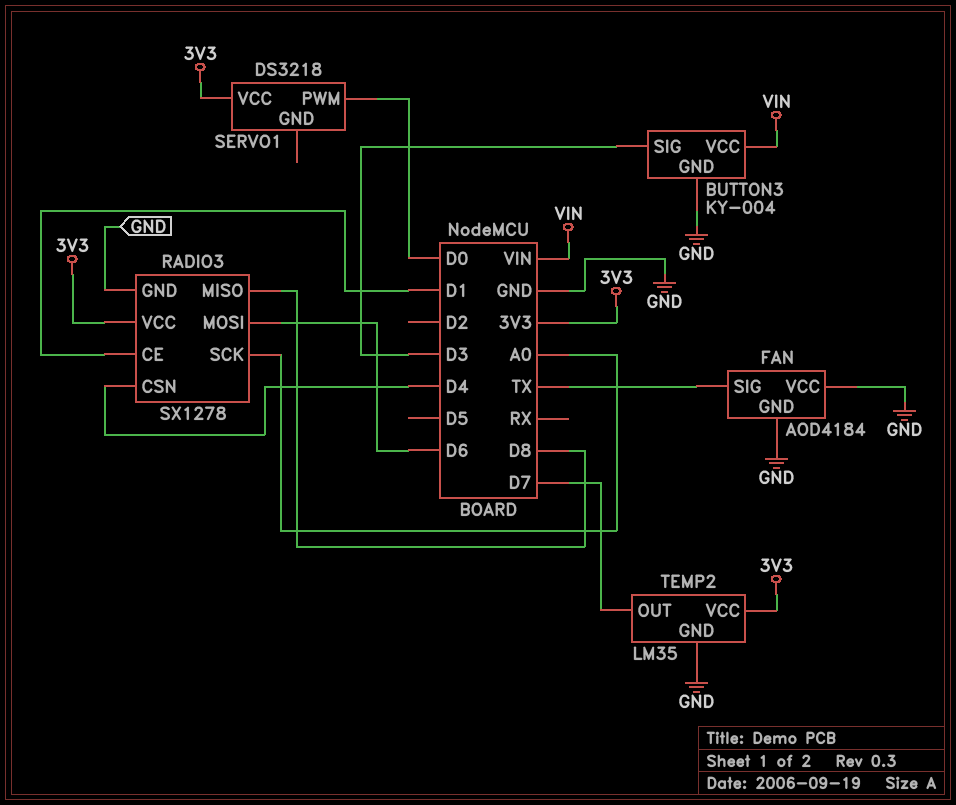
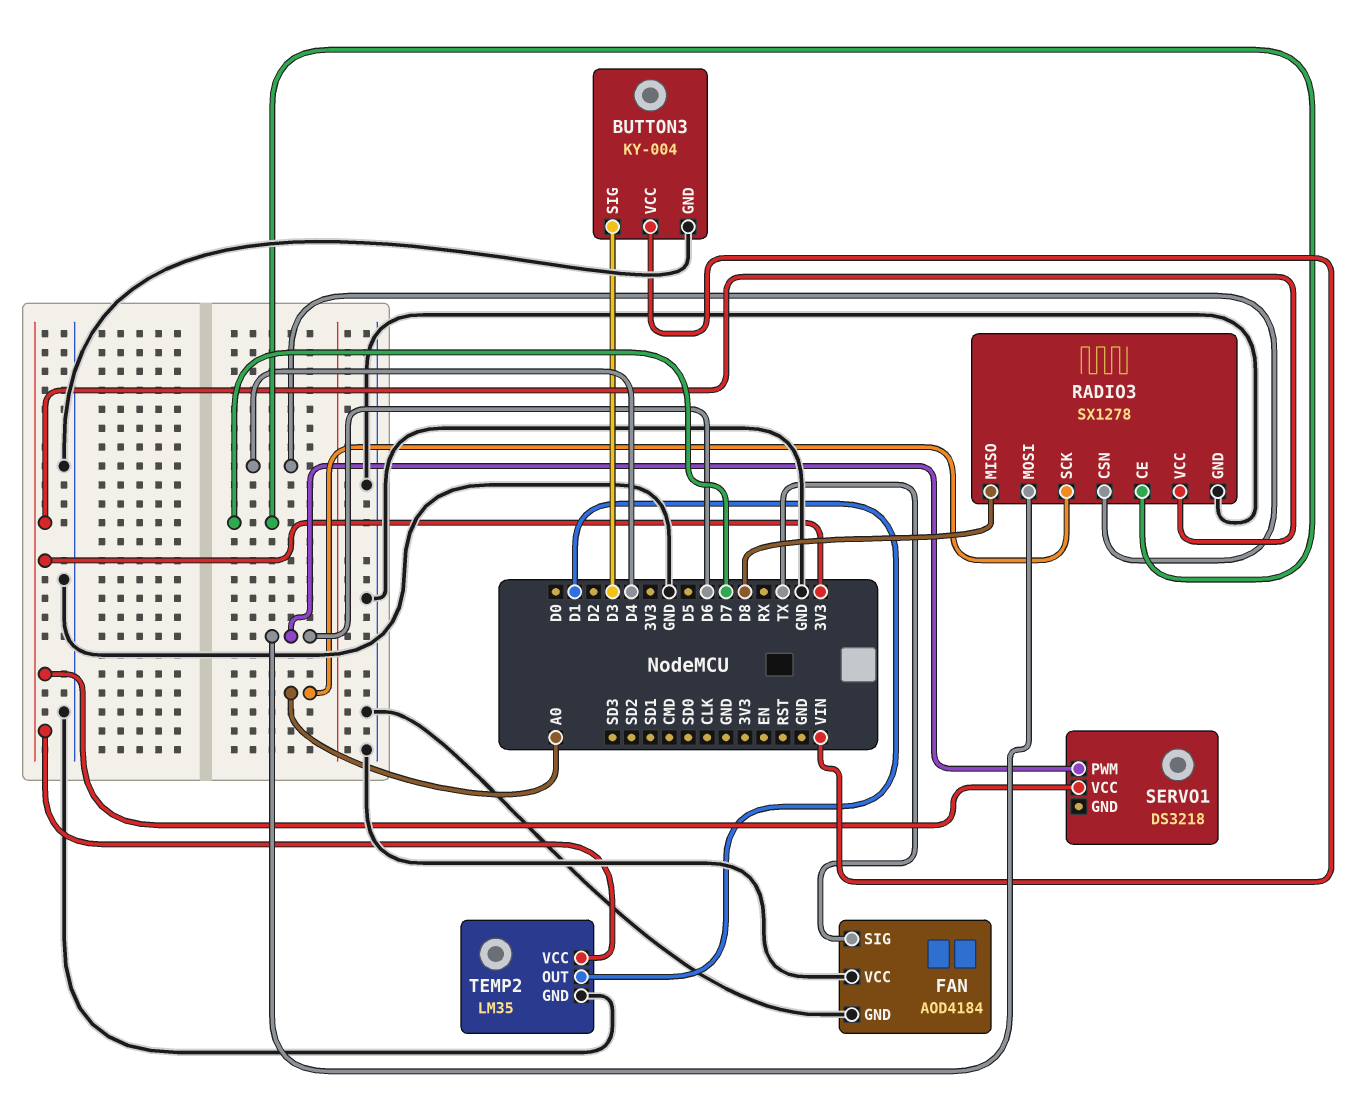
RADIO3 pin CE: D1 -> D7
SERVO1 pin PWM: D0 -> D6
TEMP2 pin OUT: D7 -> D1

